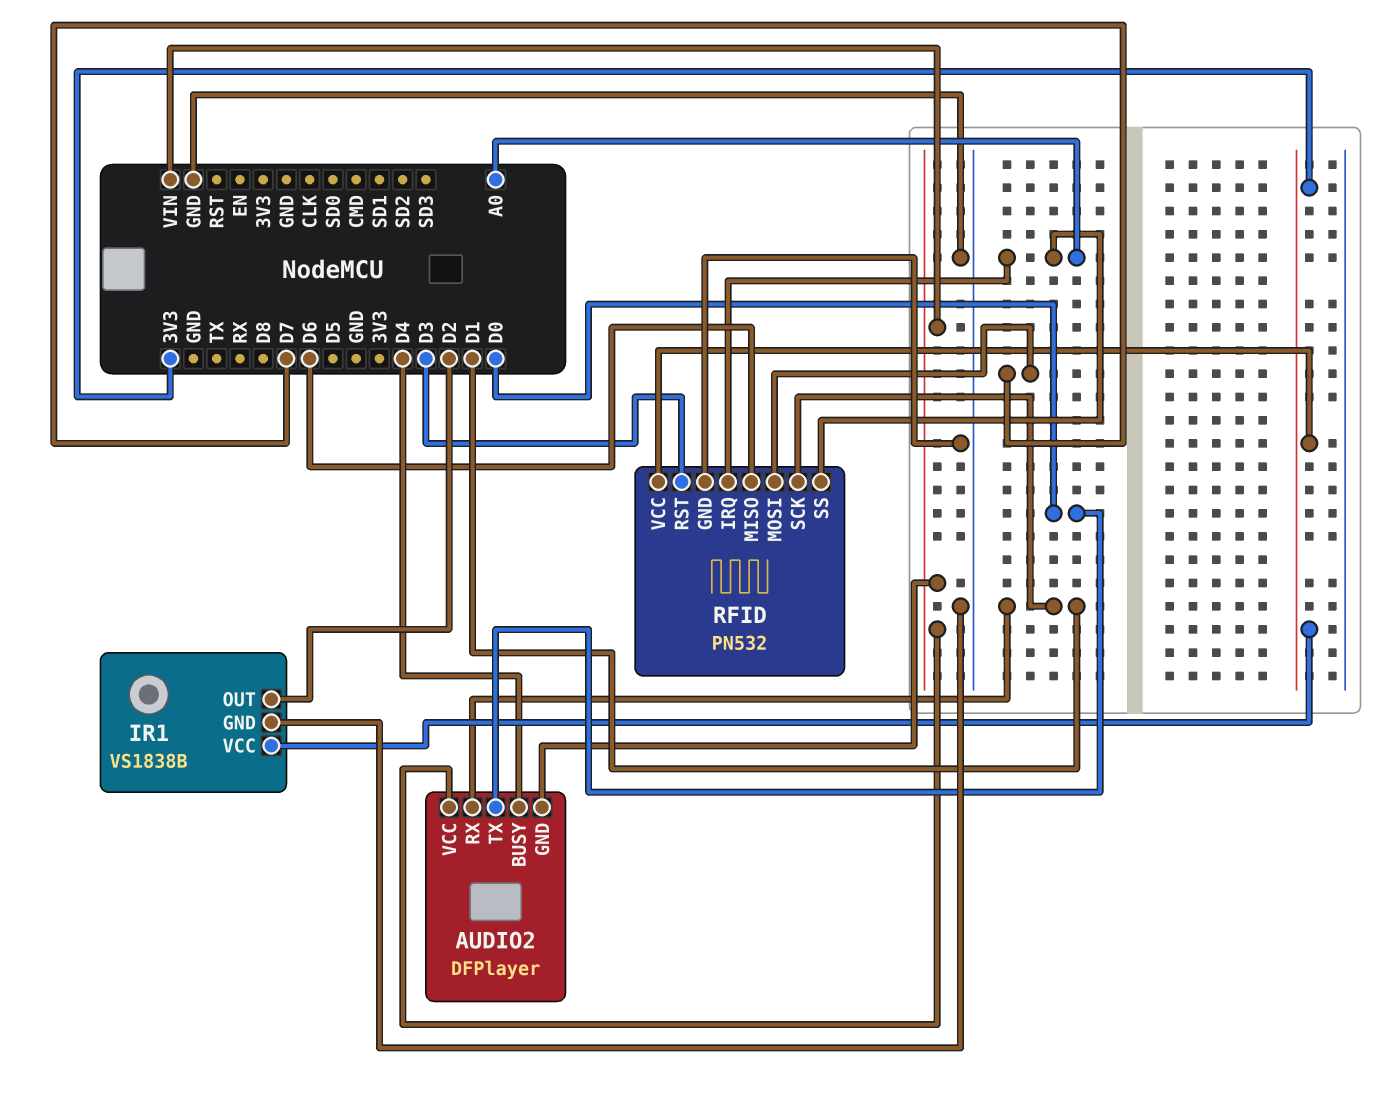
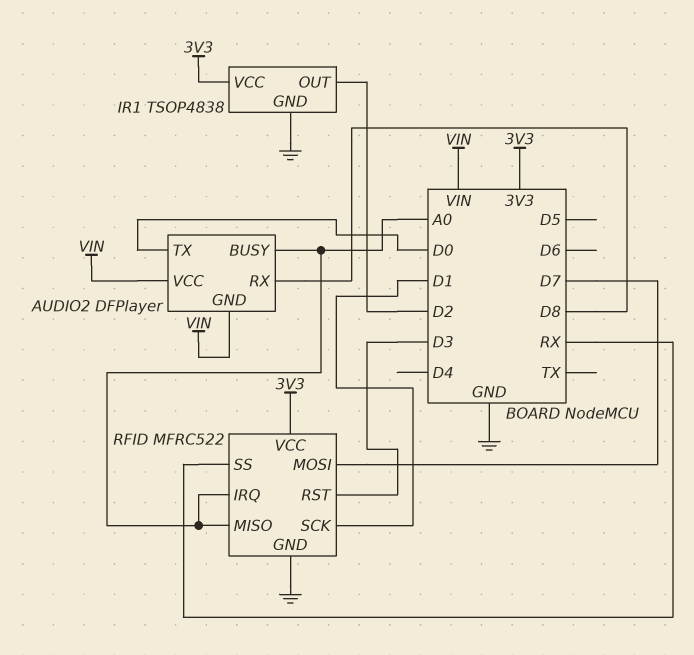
AUDIO2 pin BUSY: D4 -> A0
AUDIO2 pin RX: D1 -> D8
IR1: VS1838B -> TSOP4838
RFID: PN532 -> MFRC522
RFID pin MISO: D6 -> A0
RFID pin SS: A0 -> RX

